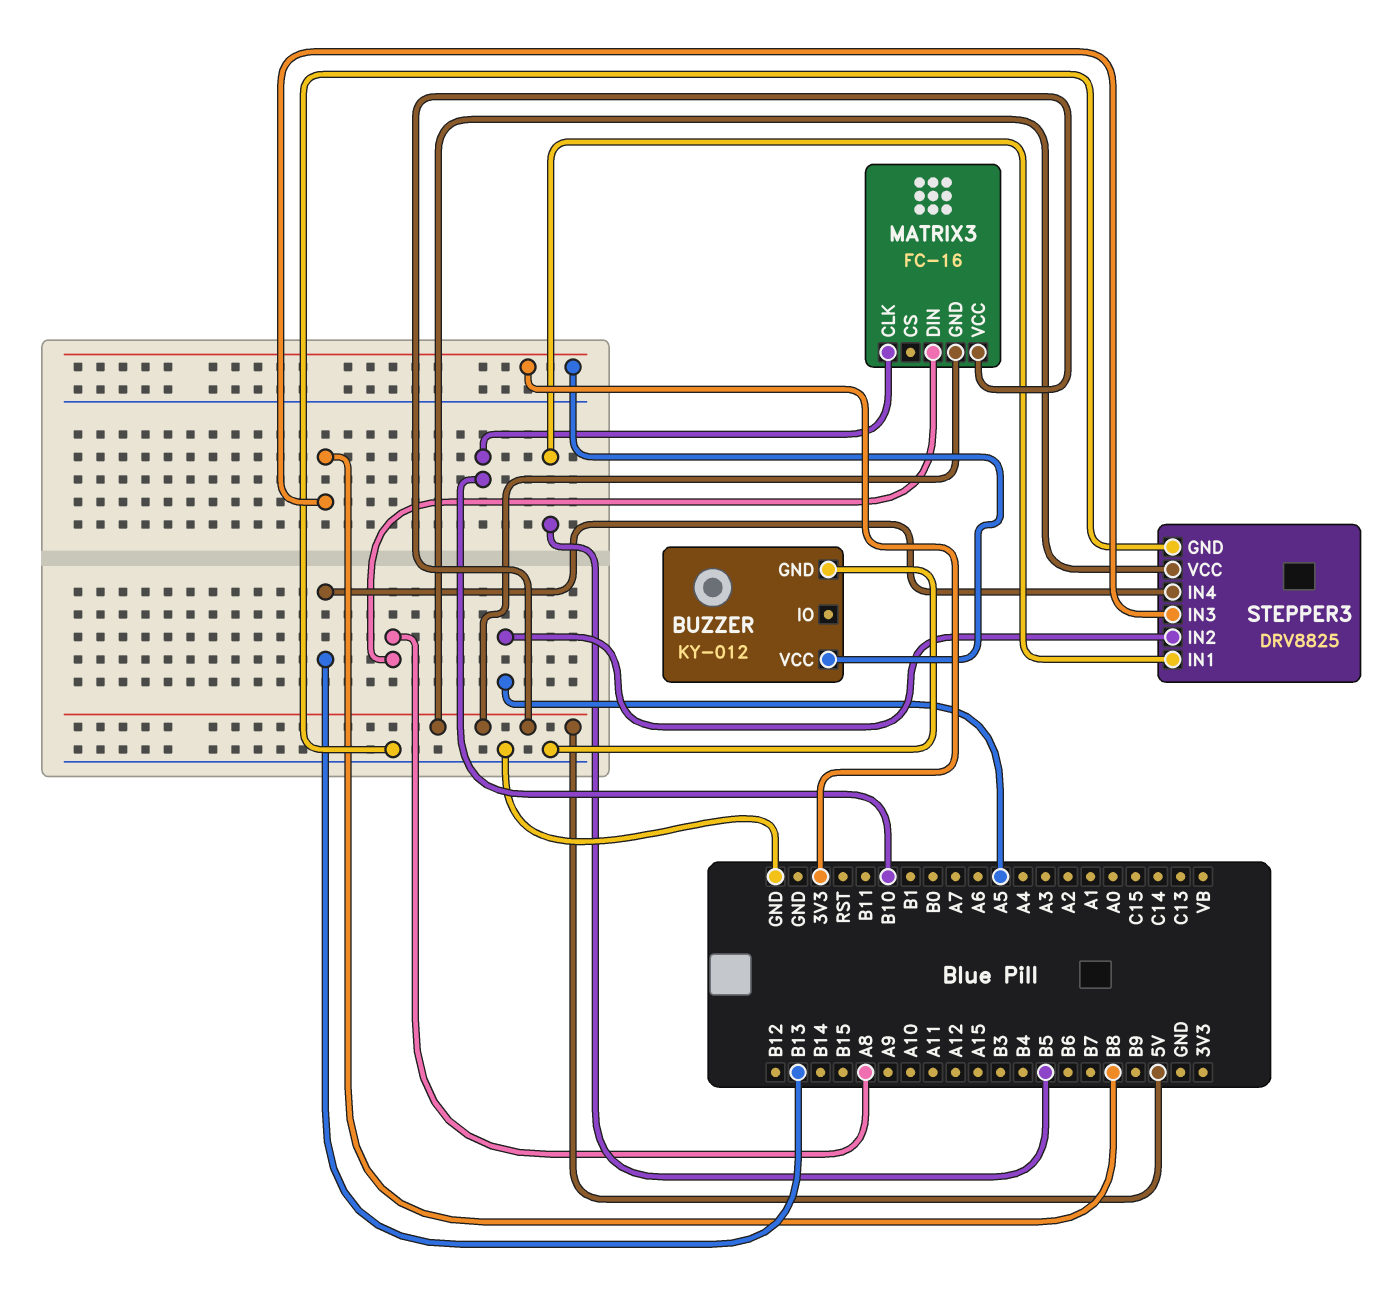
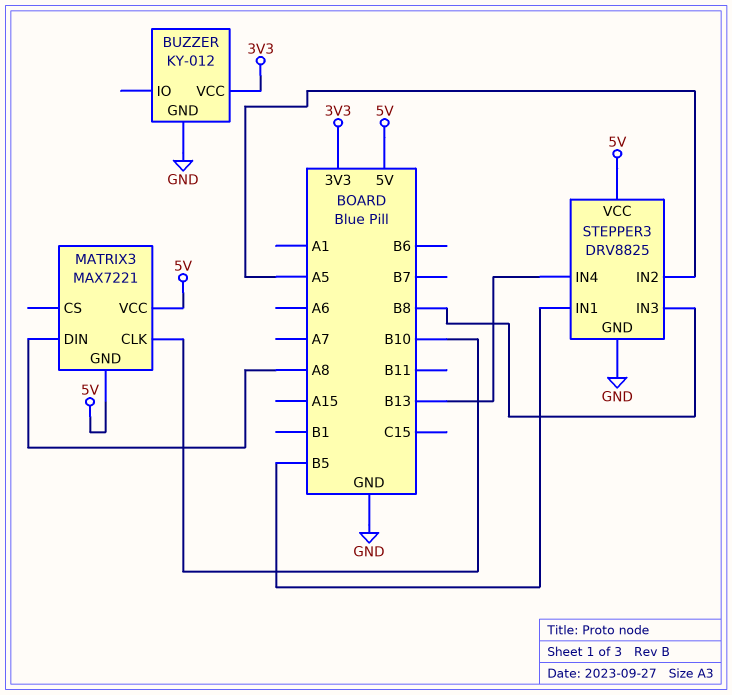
MATRIX3: FC-16 -> MAX7221

